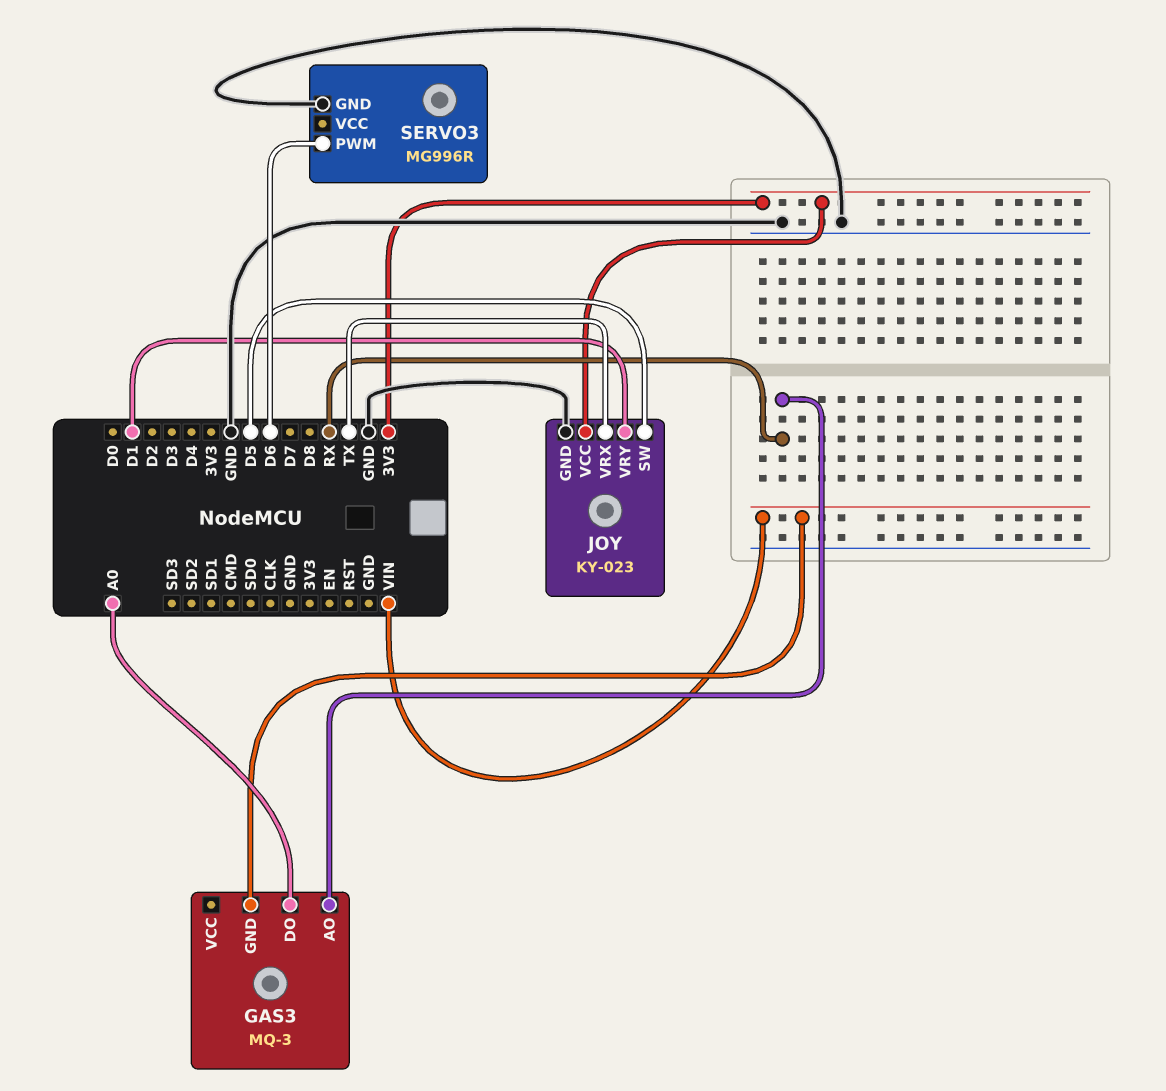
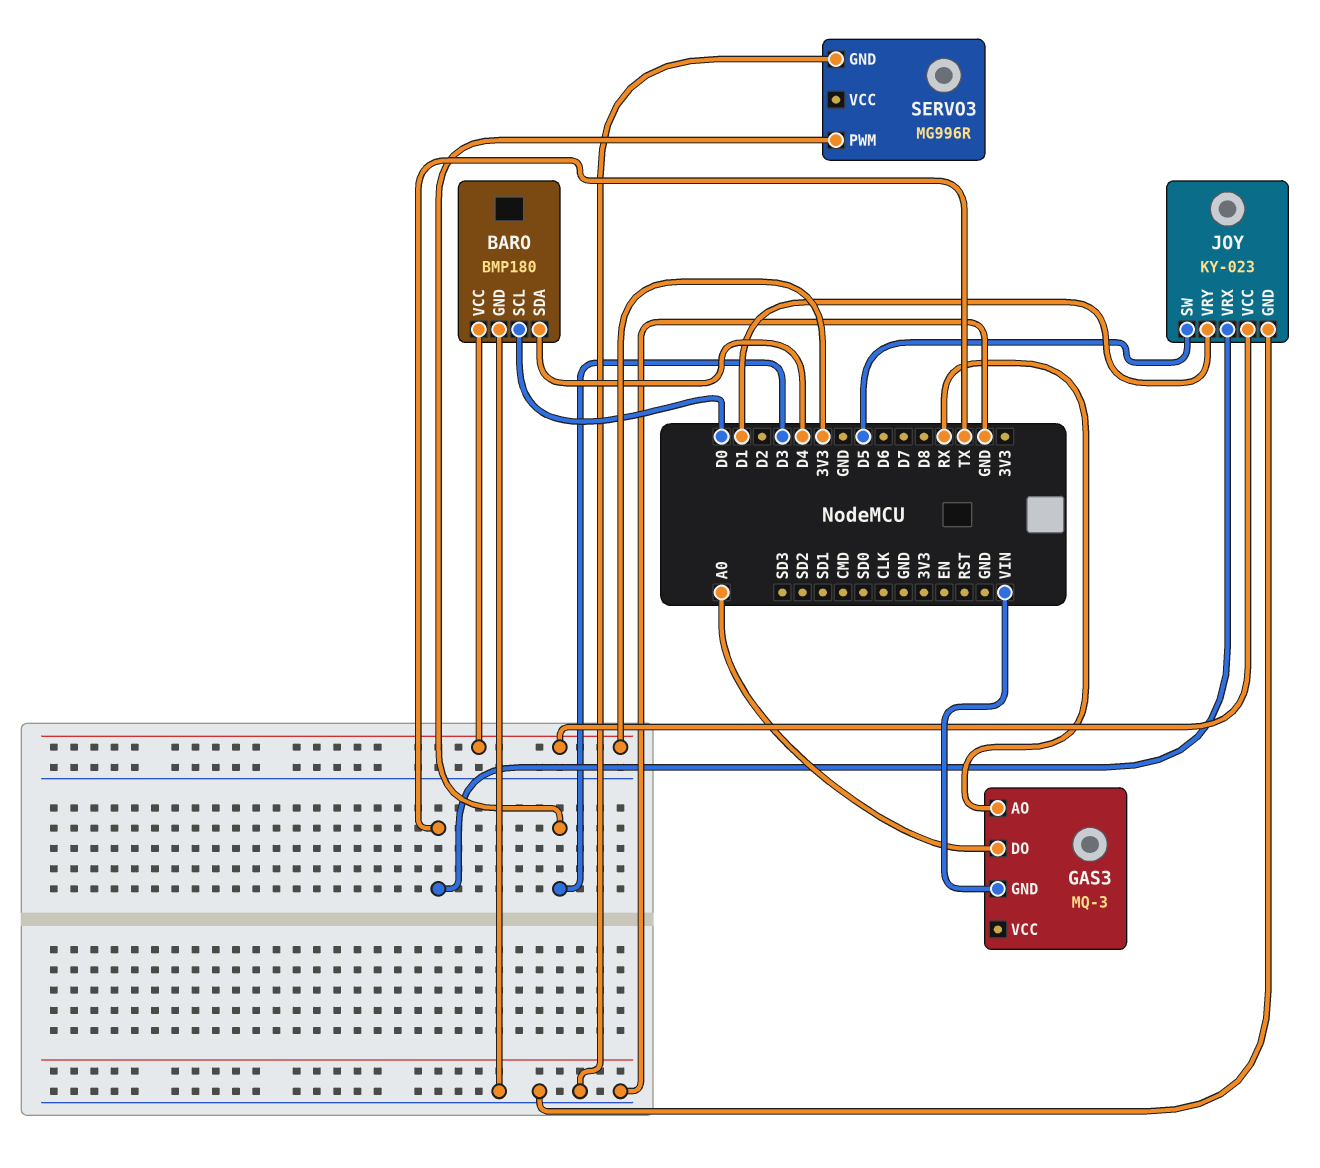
BARO: none -> BMP180
BARO pin GND: none -> GND
BARO pin SCL: none -> D0
BARO pin SDA: none -> D4
BARO pin VCC: none -> 3V3
SERVO3 pin PWM: D6 -> D3

